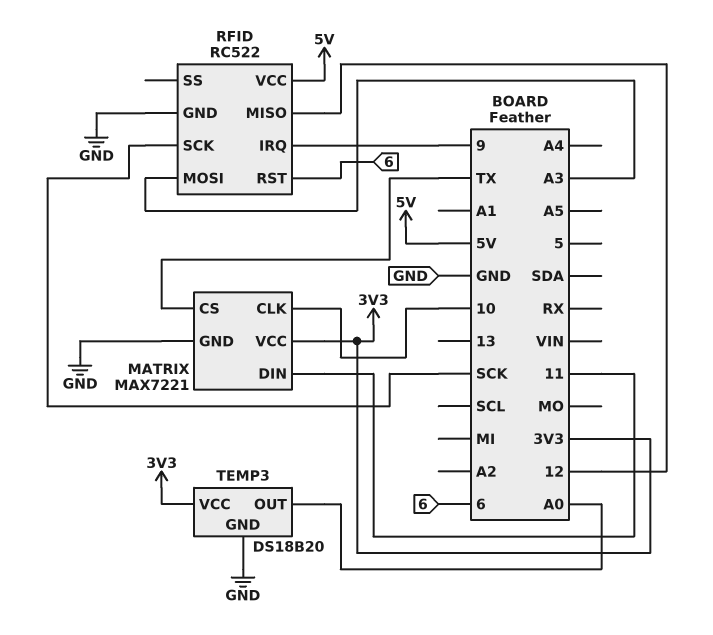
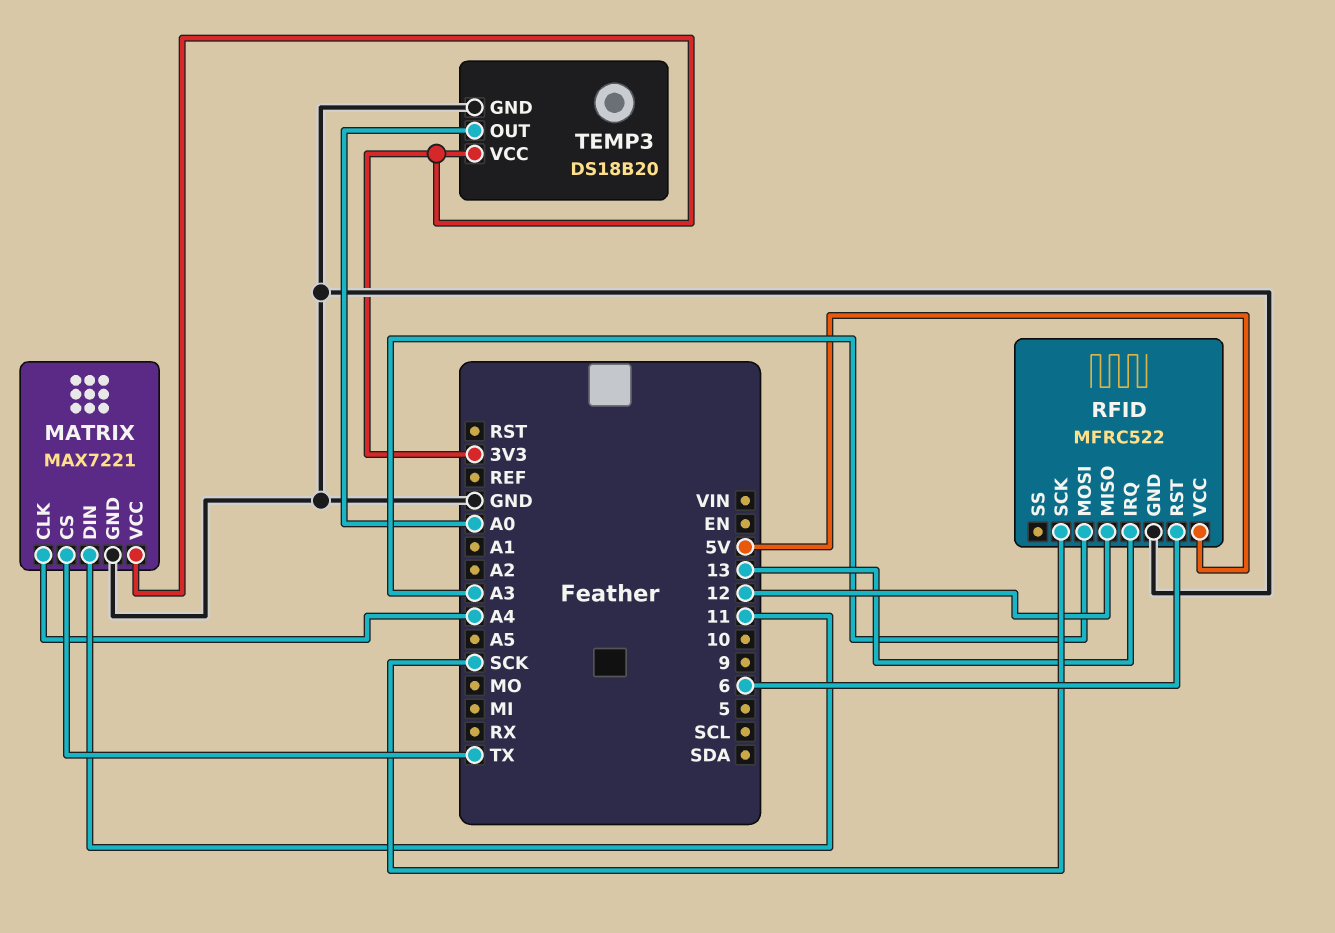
MATRIX pin CLK: 10 -> A4
RFID: RC522 -> MFRC522
RFID pin IRQ: 9 -> 13

